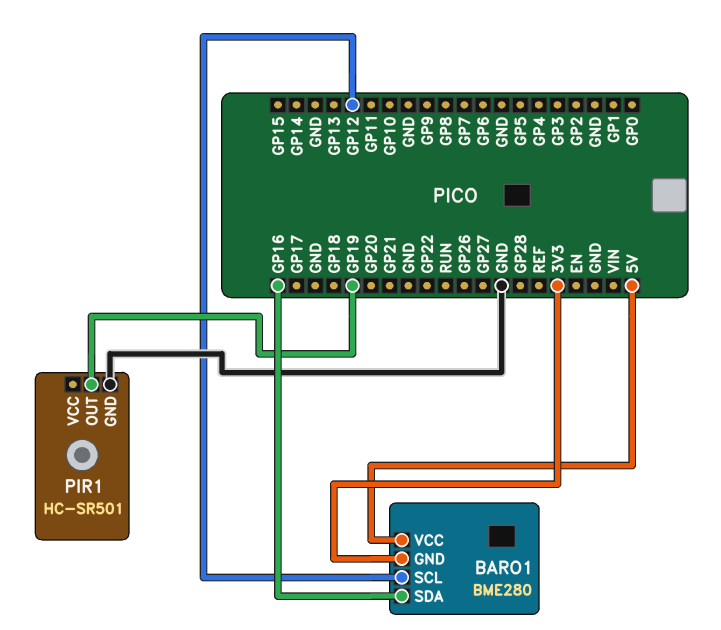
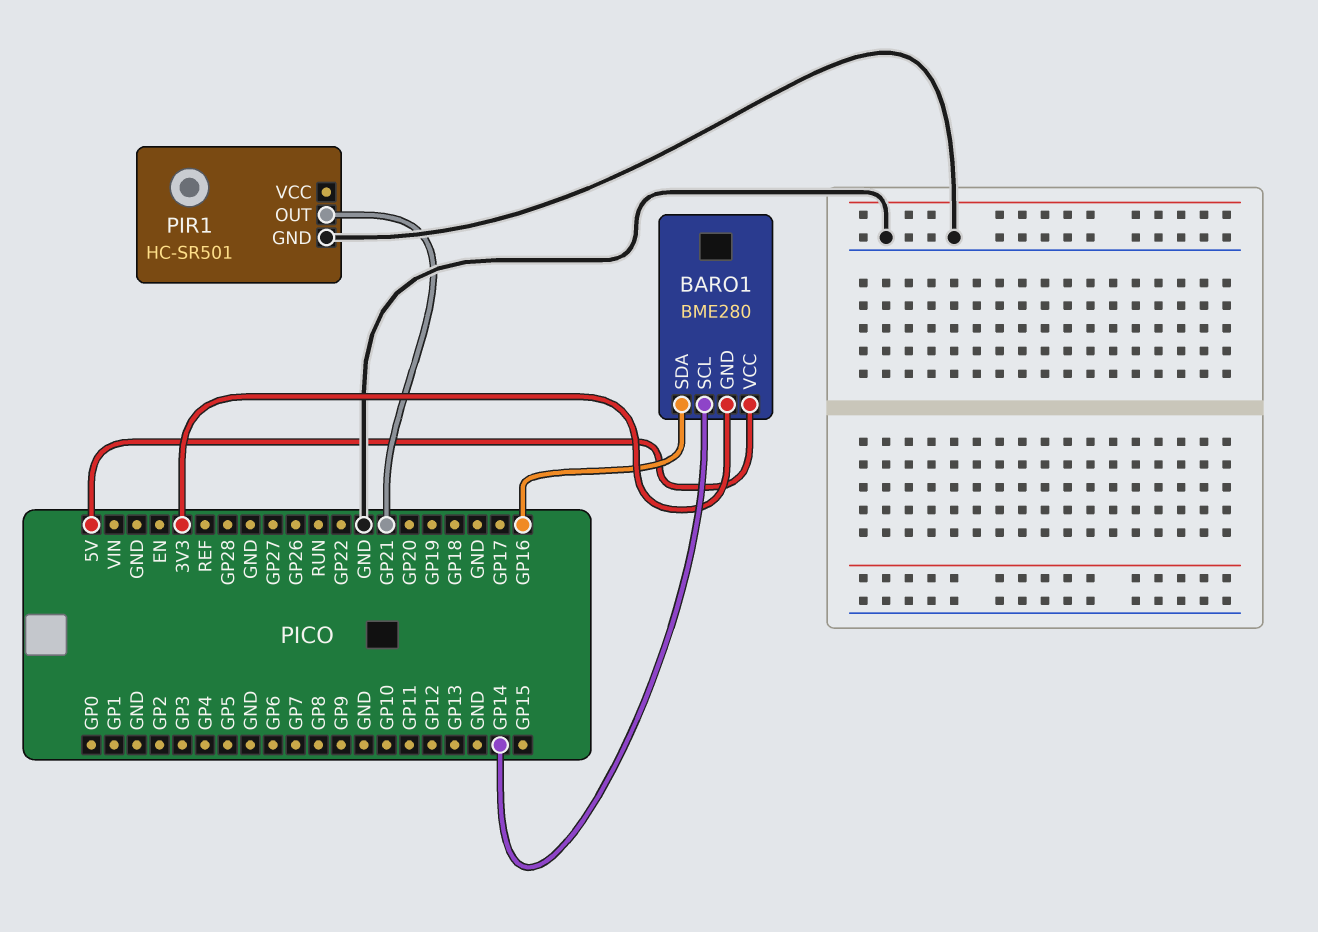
BARO1 pin SCL: GP12 -> GP14
PIR1 pin OUT: GP19 -> GP21

